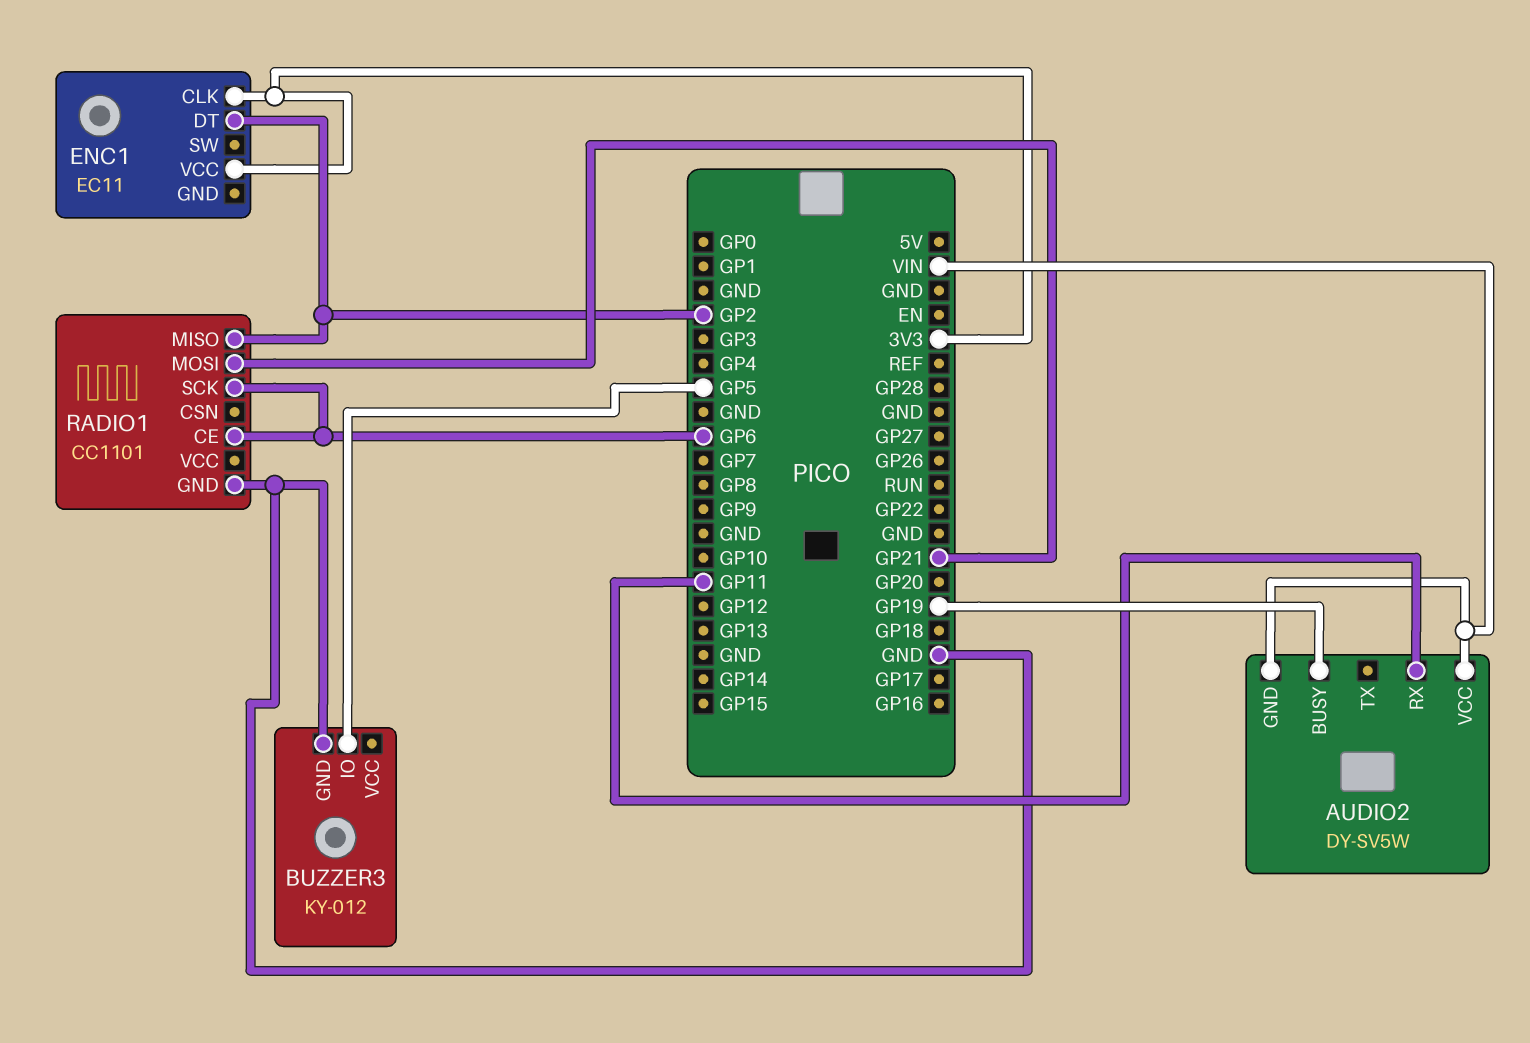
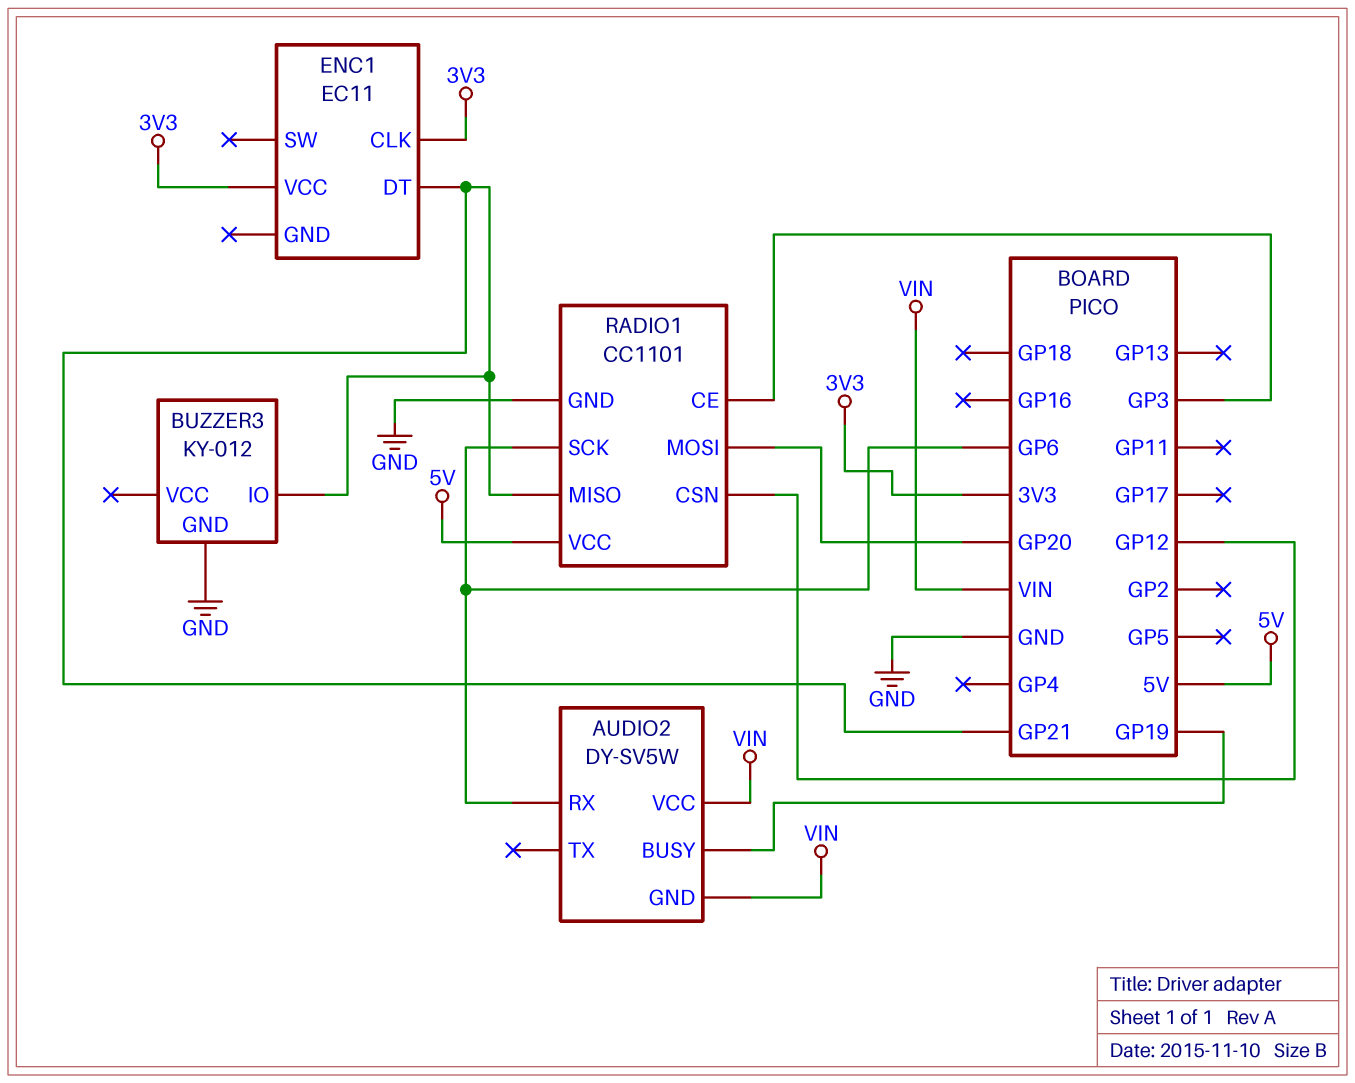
AUDIO2 pin RX: GP11 -> GP6
BUZZER3 pin IO: GP5 -> GP21
ENC1 pin DT: GP2 -> GP21
RADIO1 pin CE: GP6 -> GP3
RADIO1 pin CSN: none -> GP12
RADIO1 pin MISO: GP2 -> GP21
RADIO1 pin MOSI: GP21 -> GP20
RADIO1 pin VCC: none -> 5V

